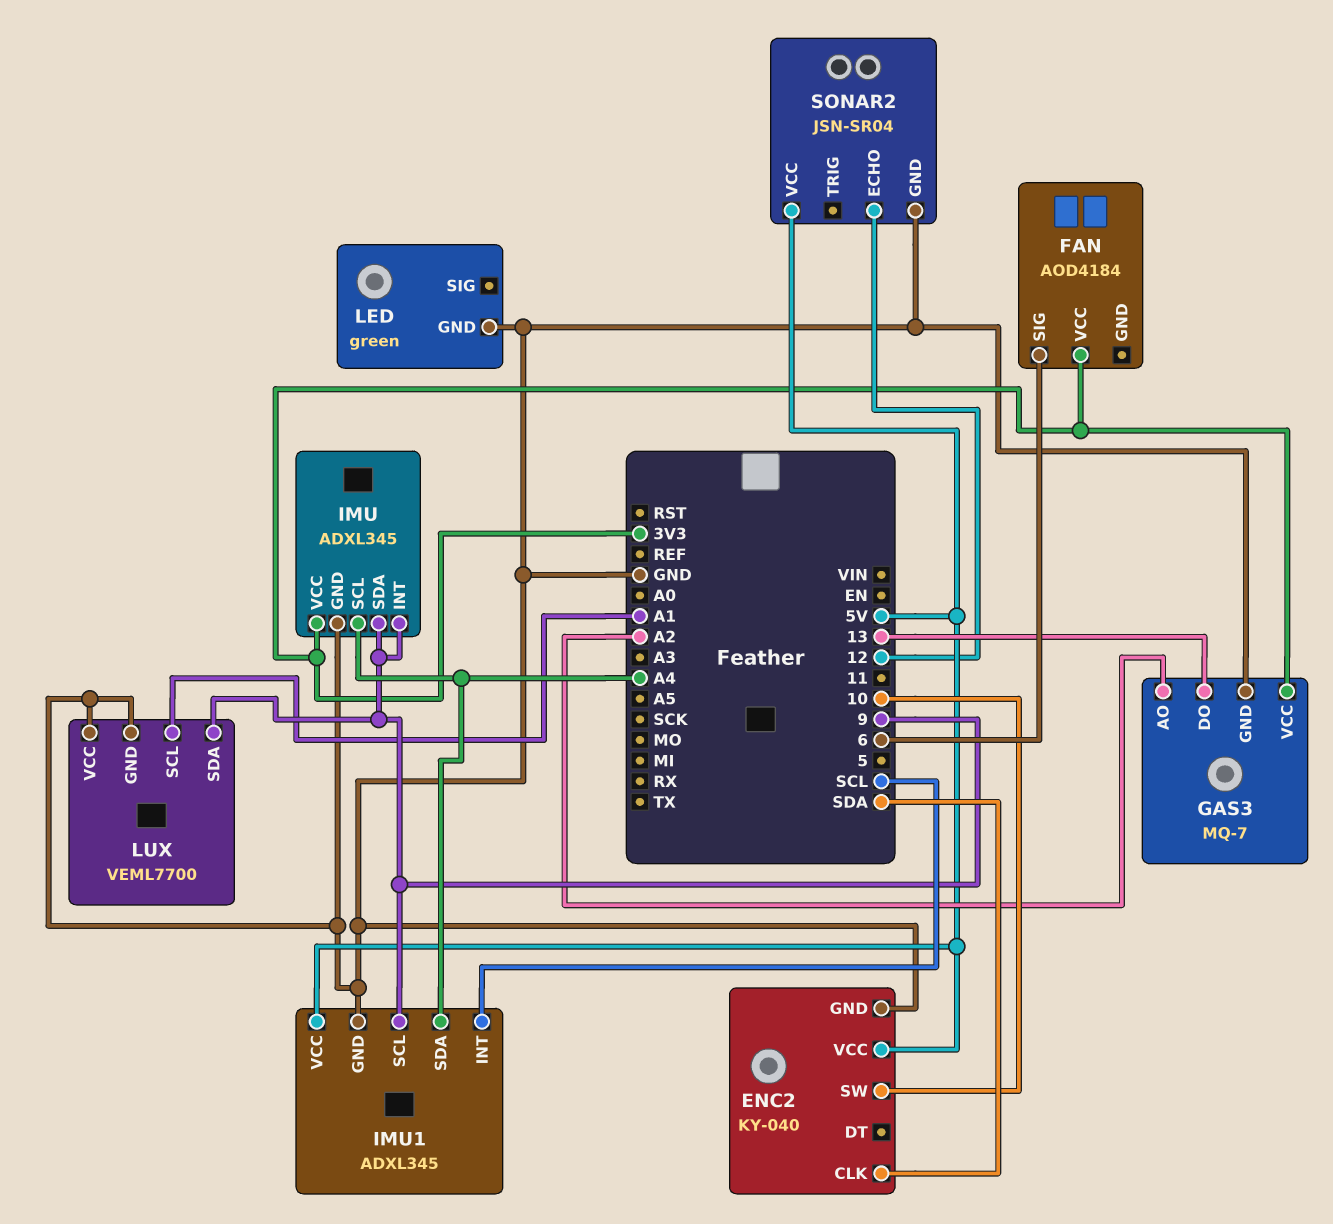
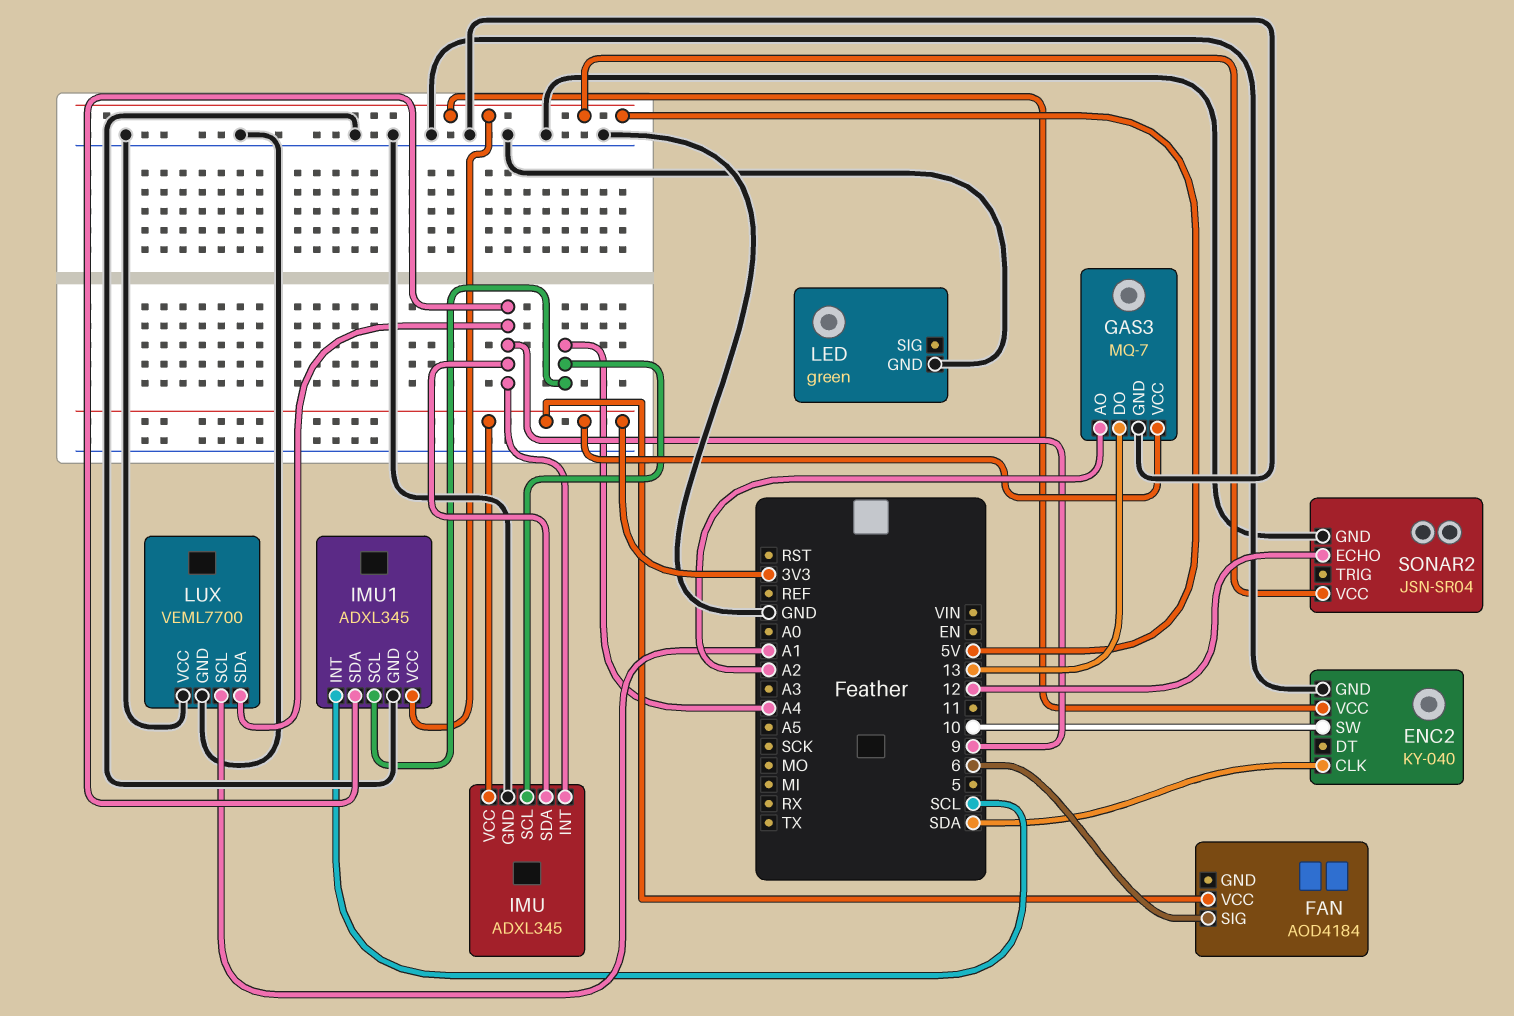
IMU1 pin SCL: 9 -> A4
IMU1 pin SDA: A4 -> 9

